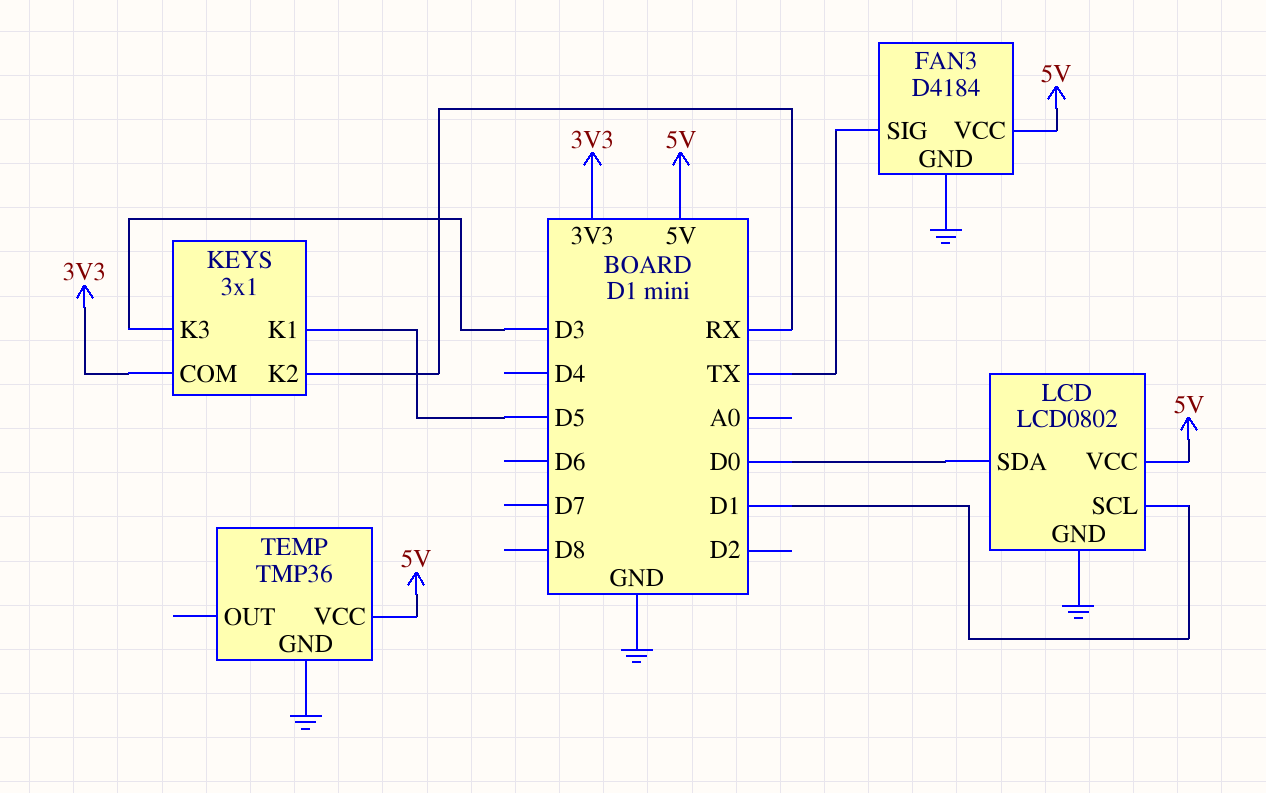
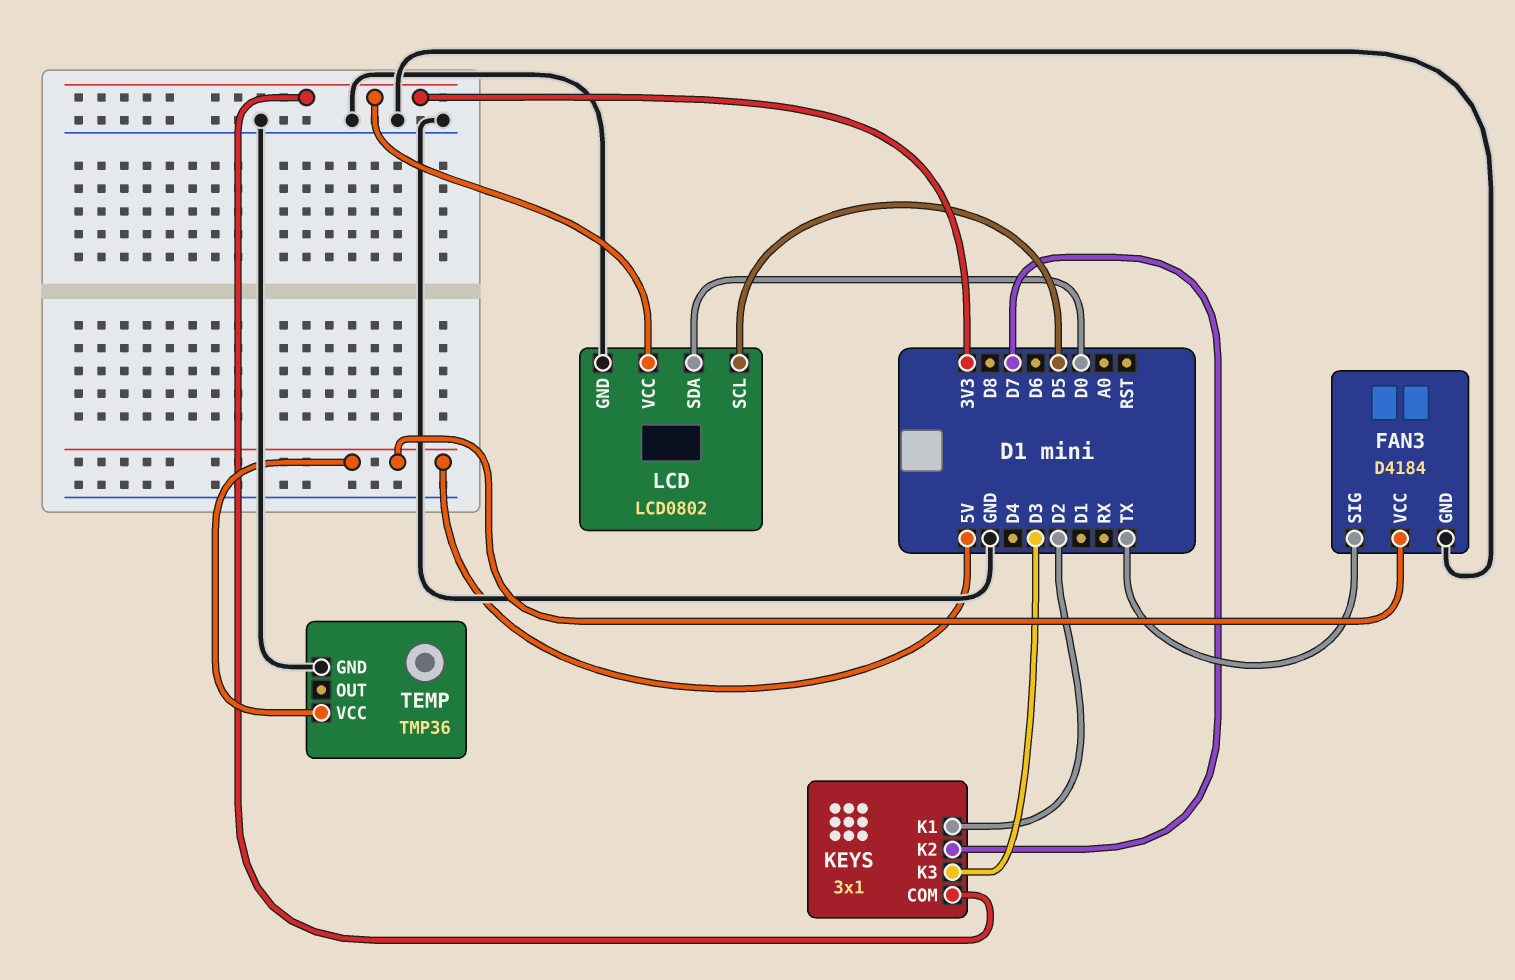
KEYS pin K1: D5 -> D2
KEYS pin K2: RX -> D7
LCD pin SCL: D1 -> D5
LCD pin VCC: 5V -> 3V3

